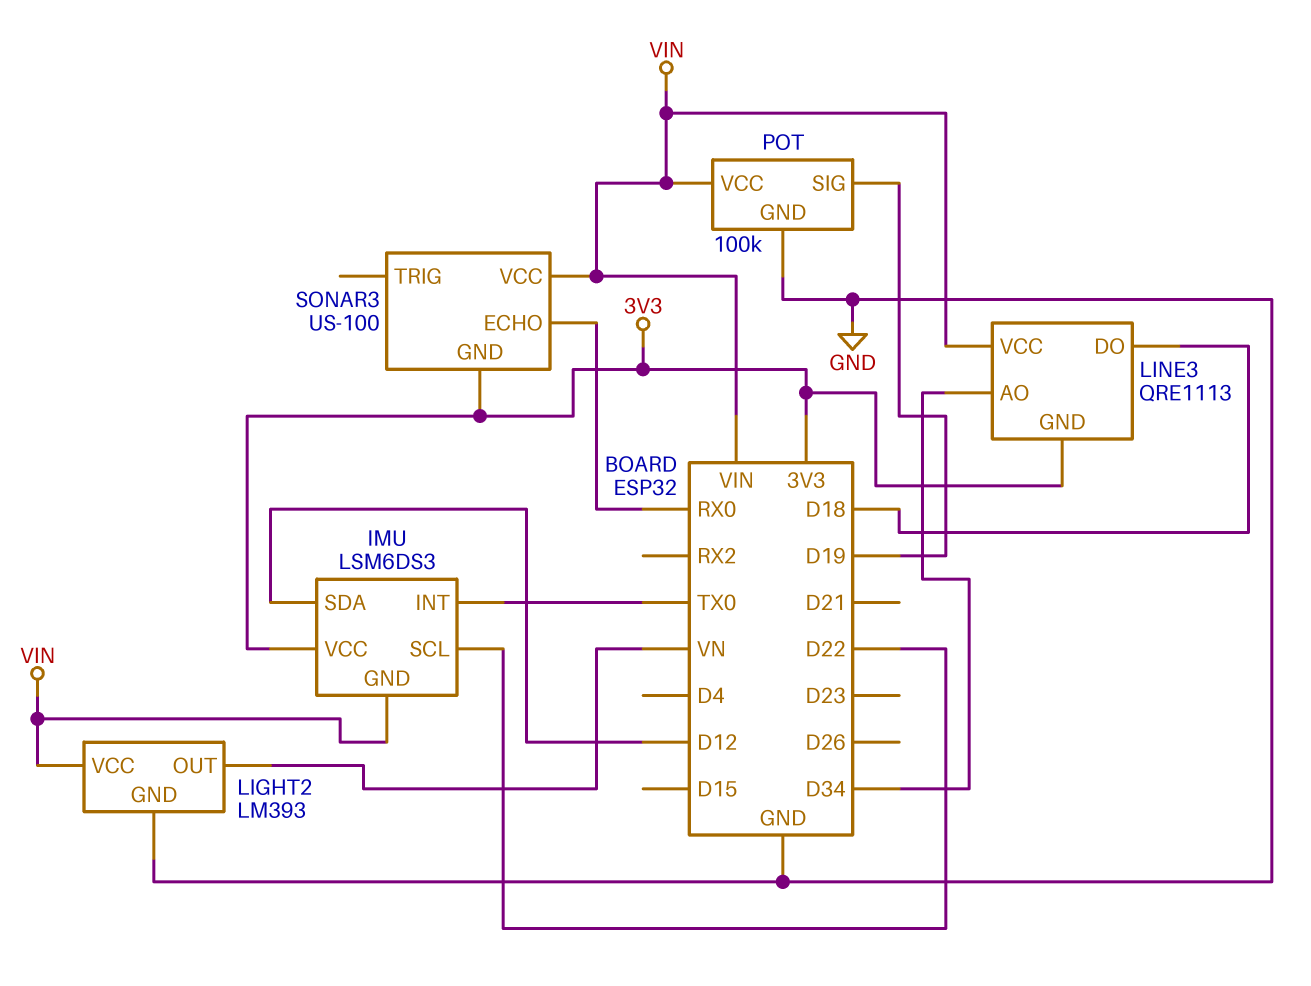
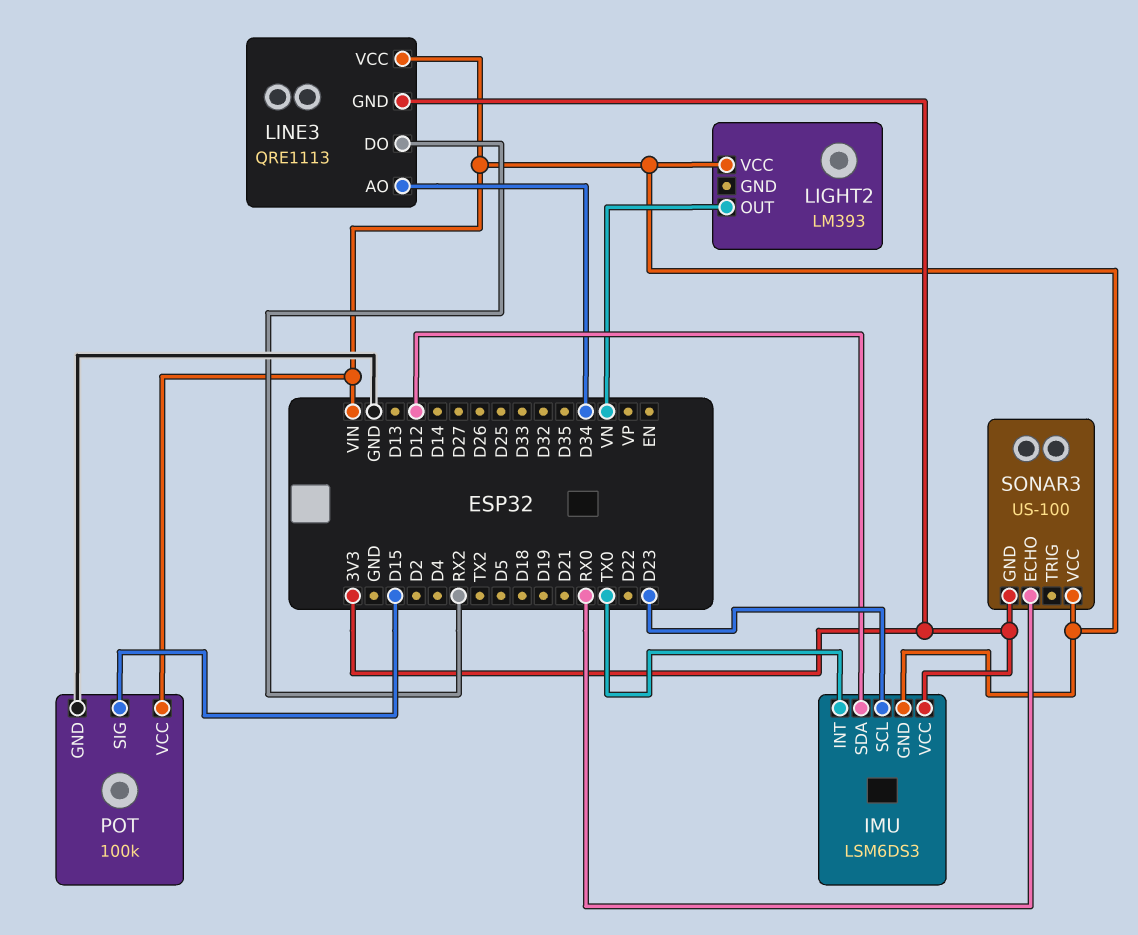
IMU pin SCL: D22 -> D23
LIGHT2 pin GND: GND -> none
LINE3 pin DO: D18 -> RX2
POT pin SIG: D19 -> D15

